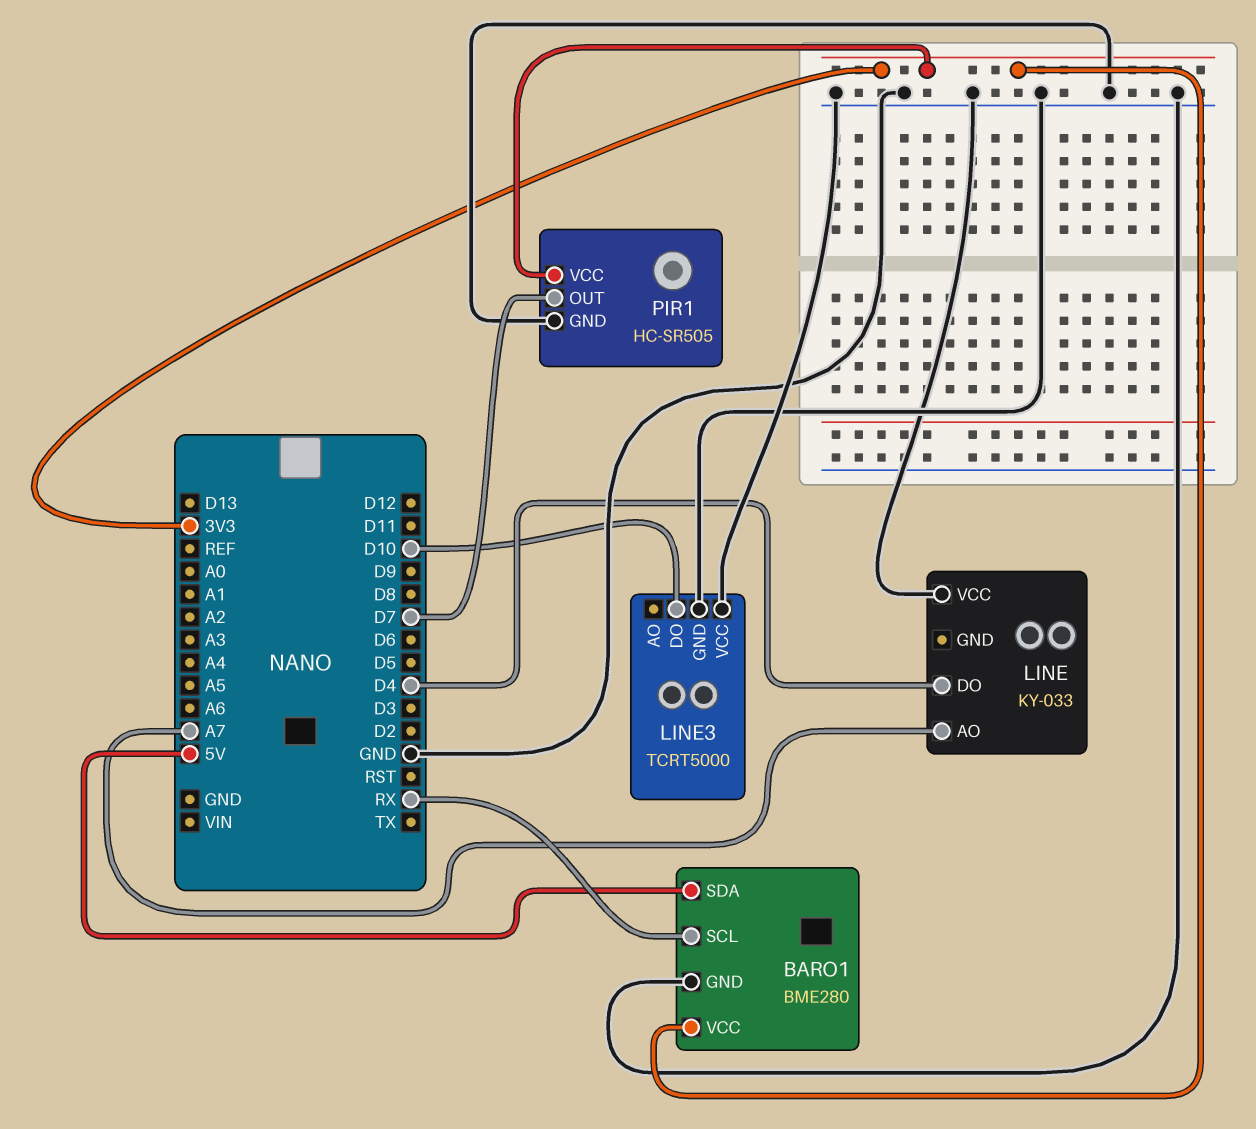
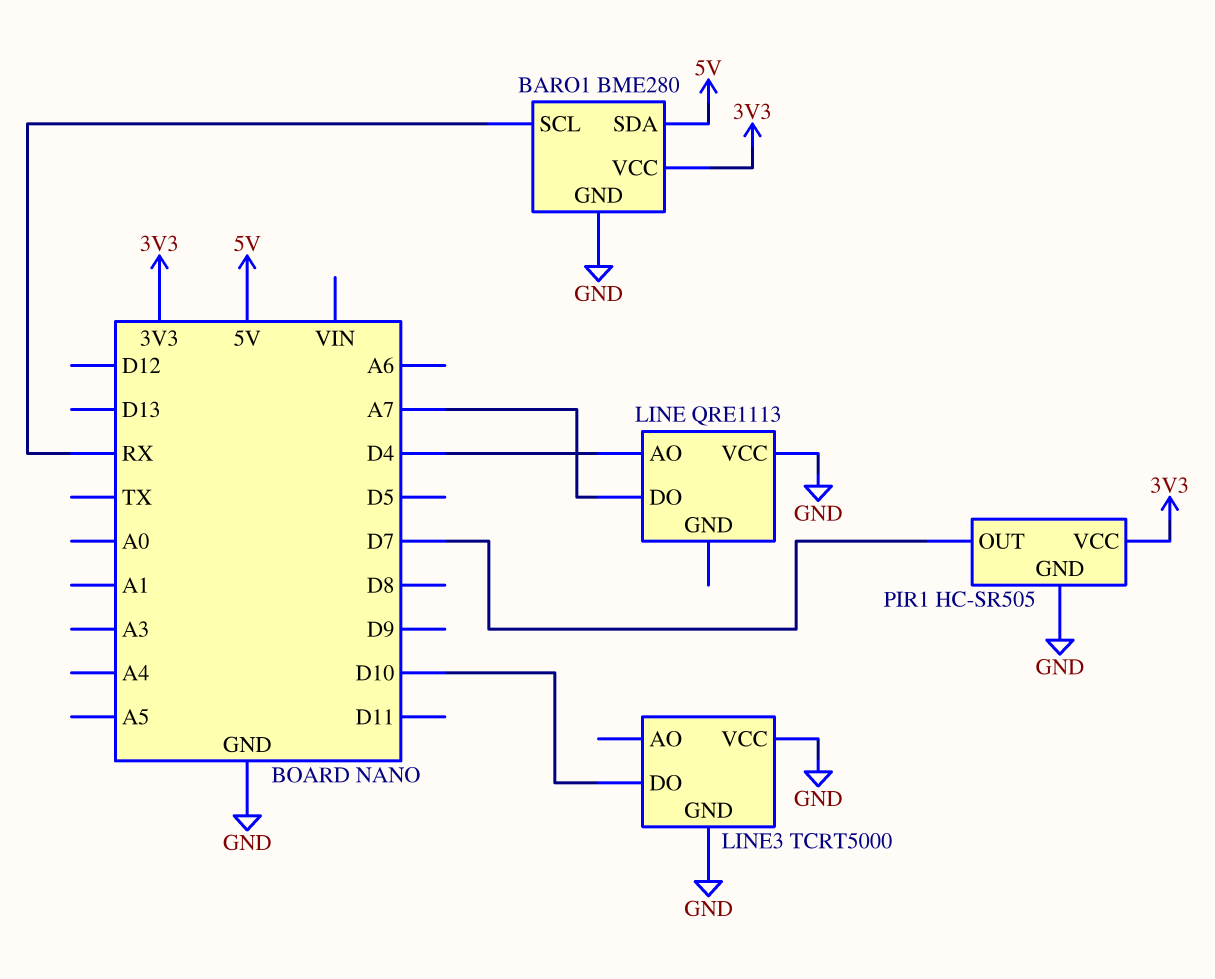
LINE: KY-033 -> QRE1113
LINE pin AO: A7 -> D4
LINE pin DO: D4 -> A7

